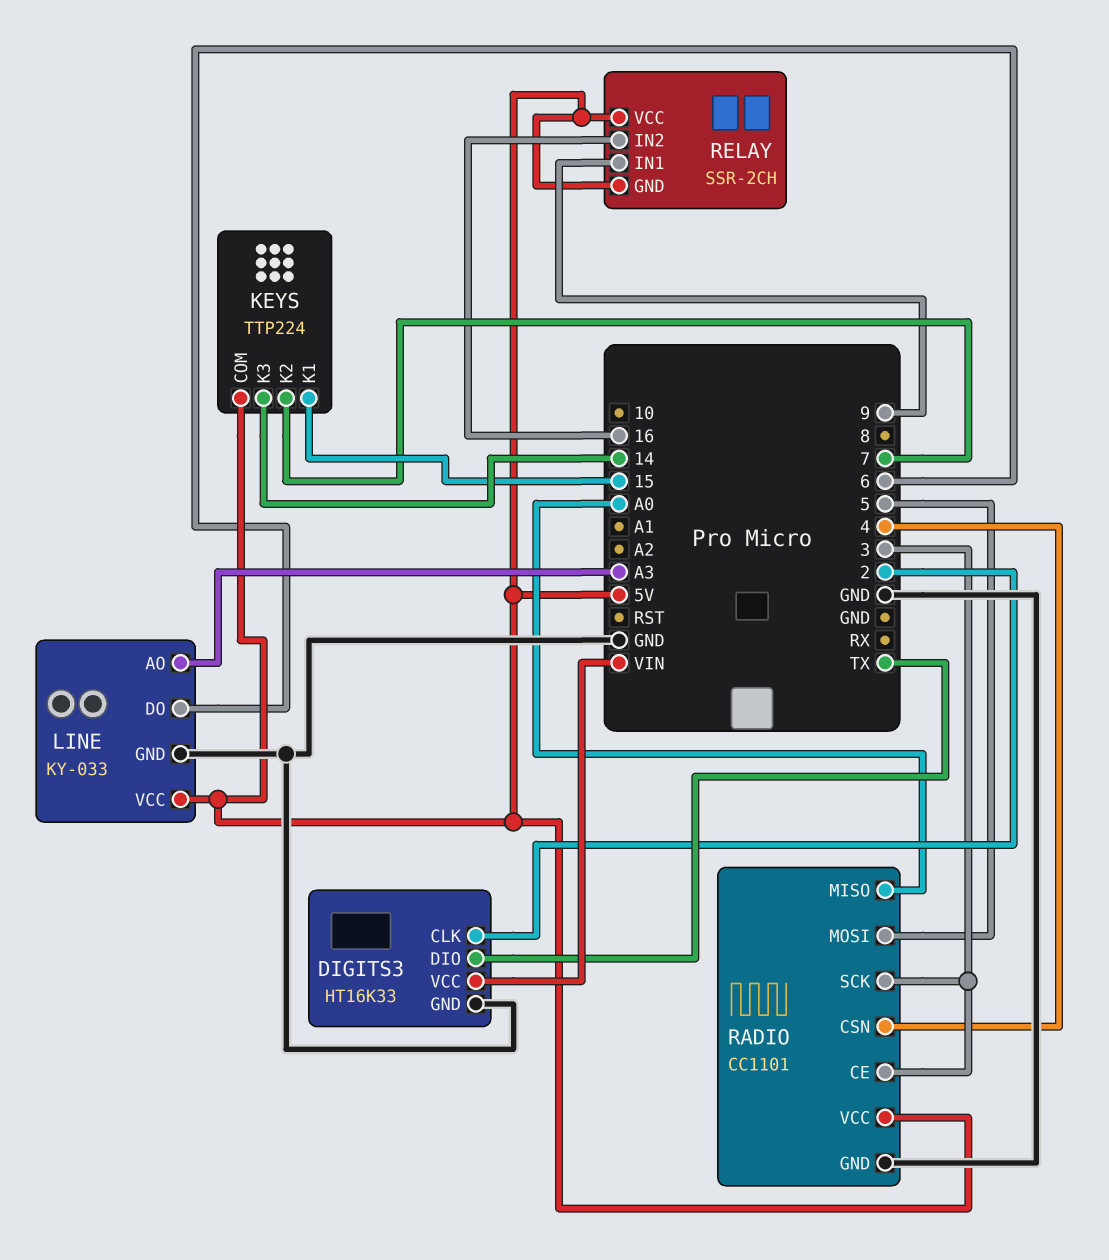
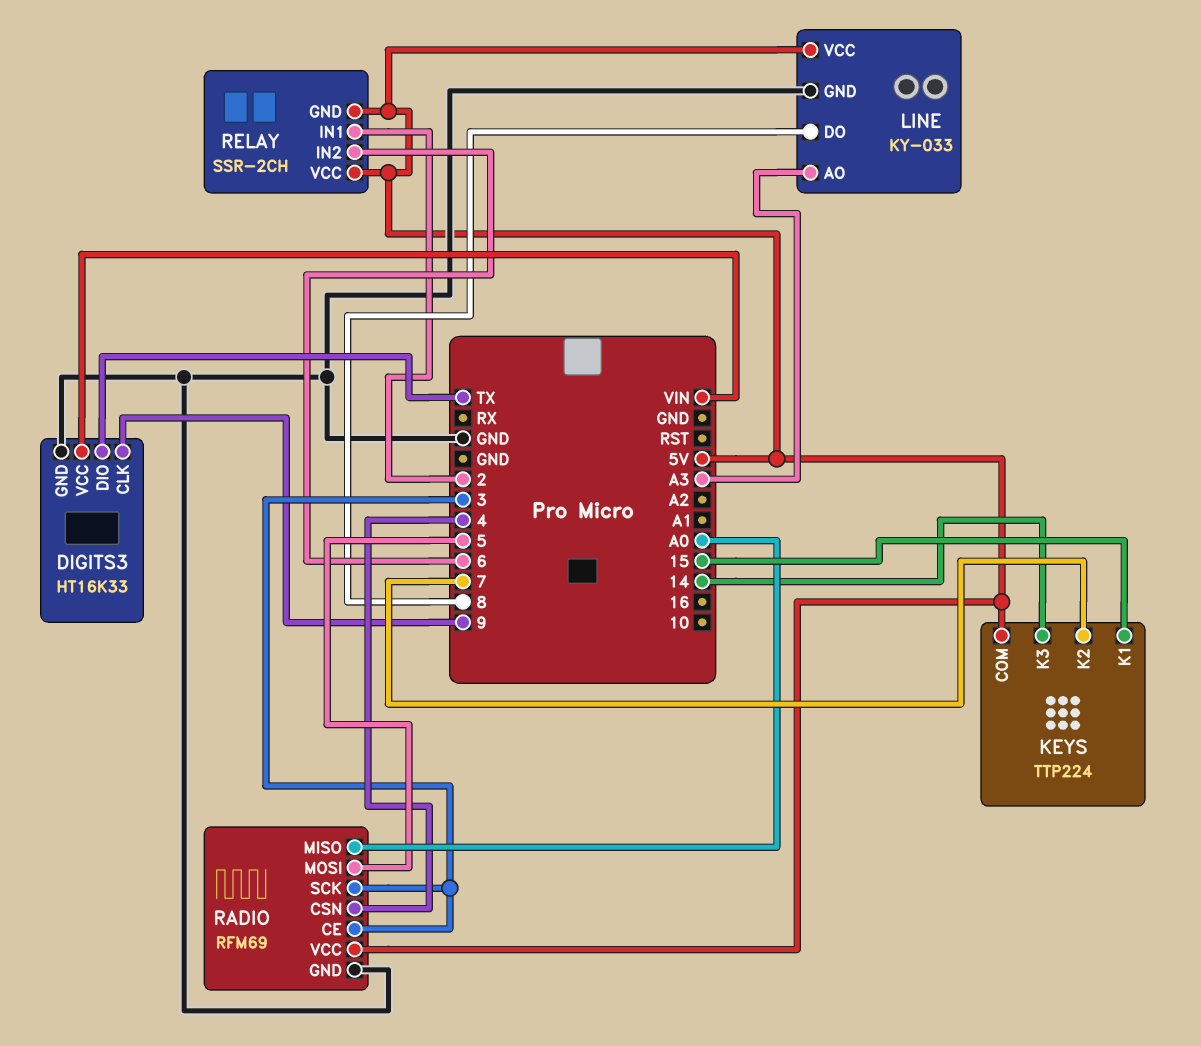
DIGITS3 pin CLK: 2 -> 9
LINE pin DO: 6 -> 8
RADIO: CC1101 -> RFM69
RELAY pin IN1: 9 -> 2
RELAY pin IN2: 16 -> 6

